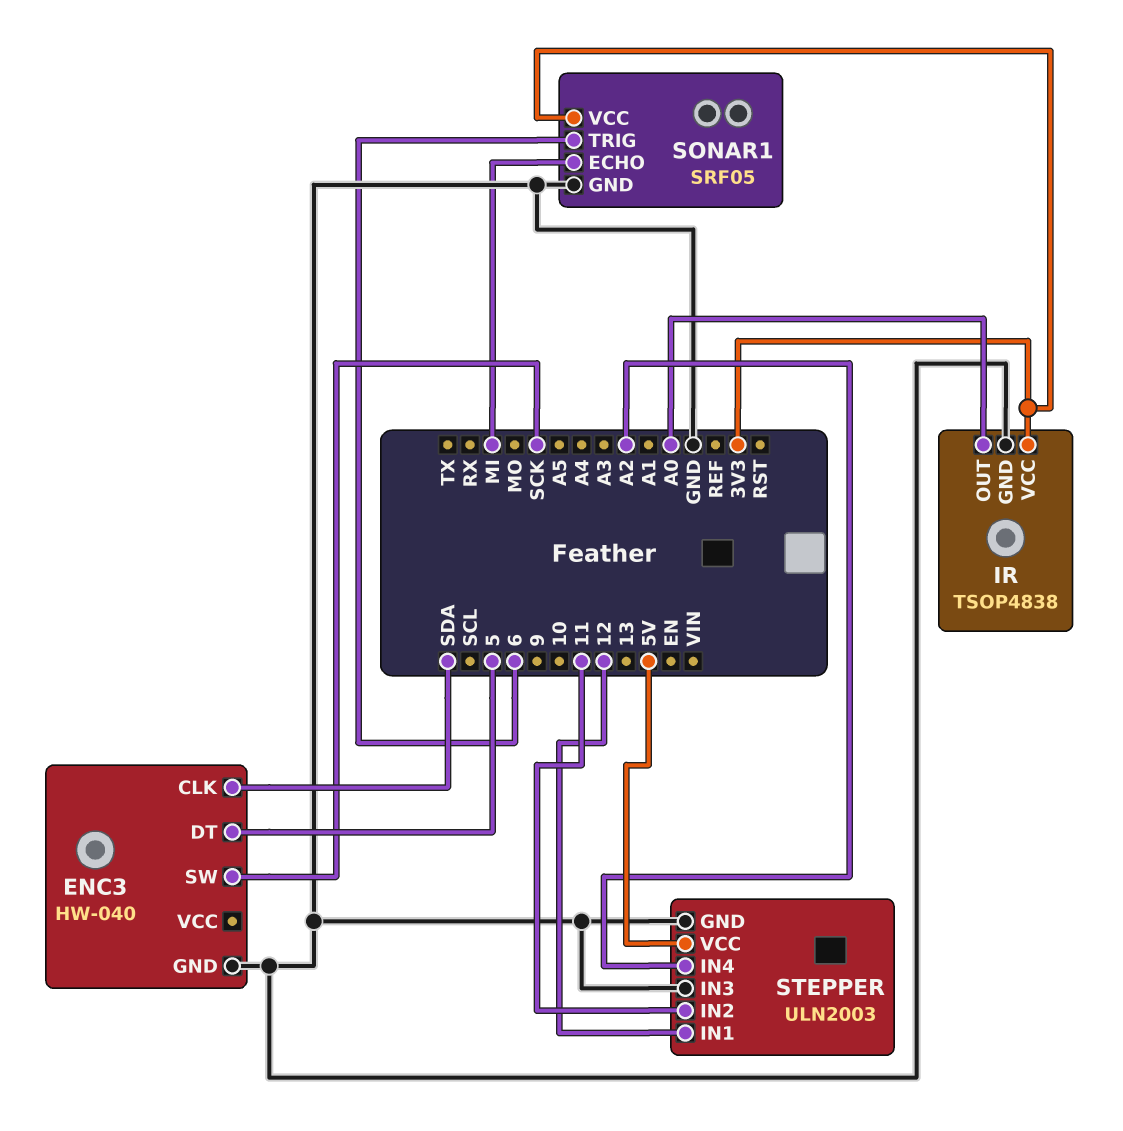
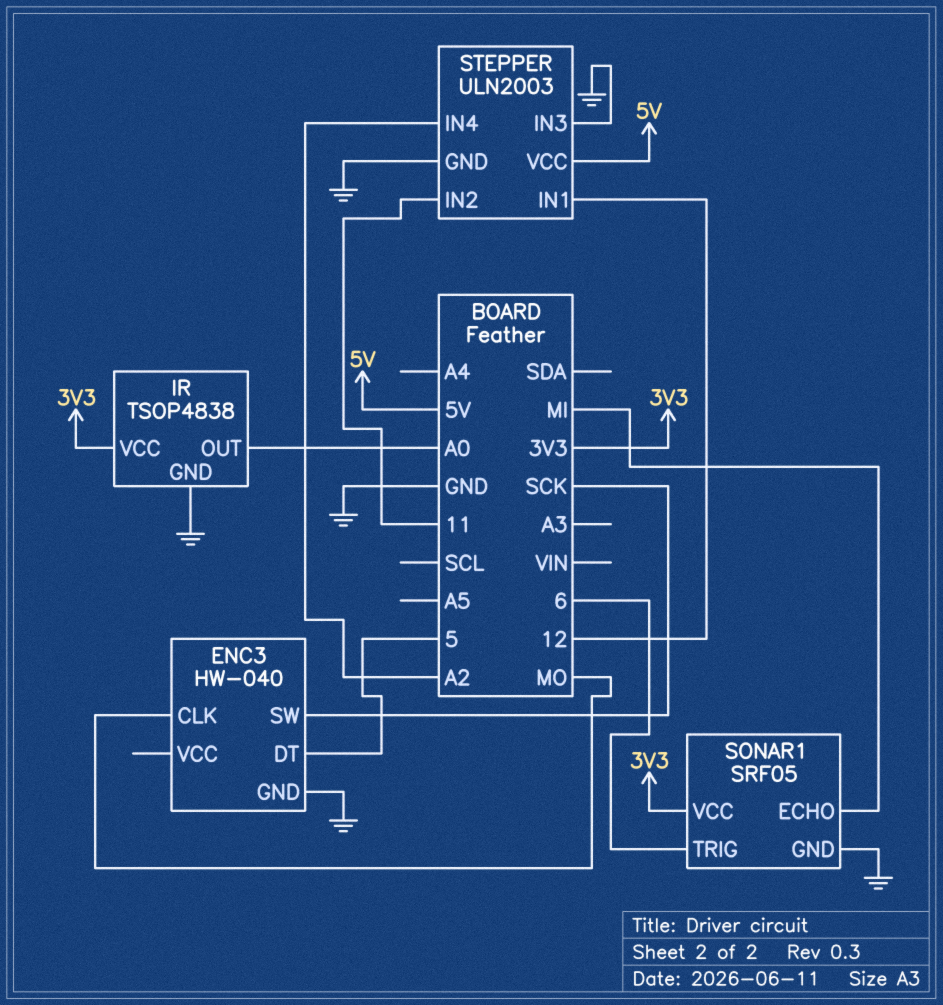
ENC3 pin CLK: SDA -> MO

